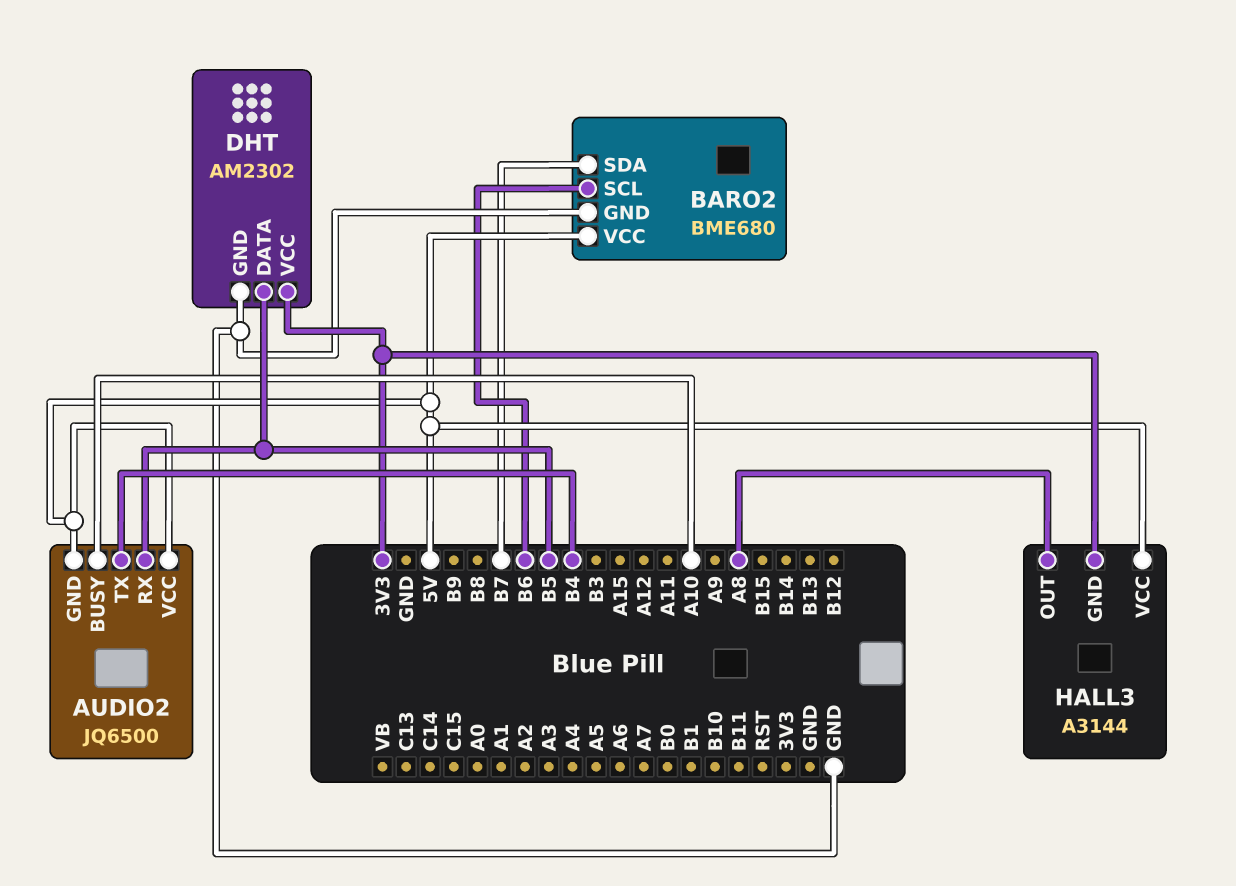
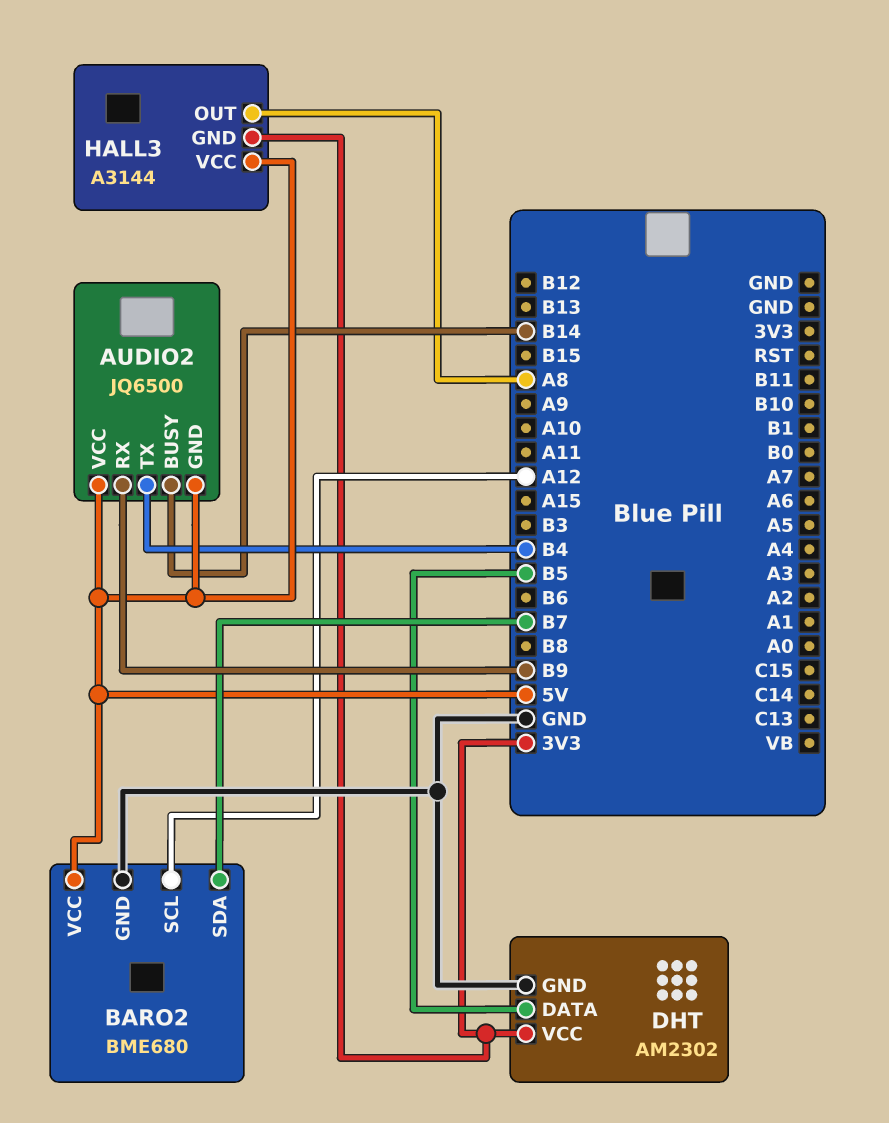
AUDIO2 pin BUSY: A10 -> B14
AUDIO2 pin RX: B5 -> B9
BARO2 pin SCL: B6 -> A12

